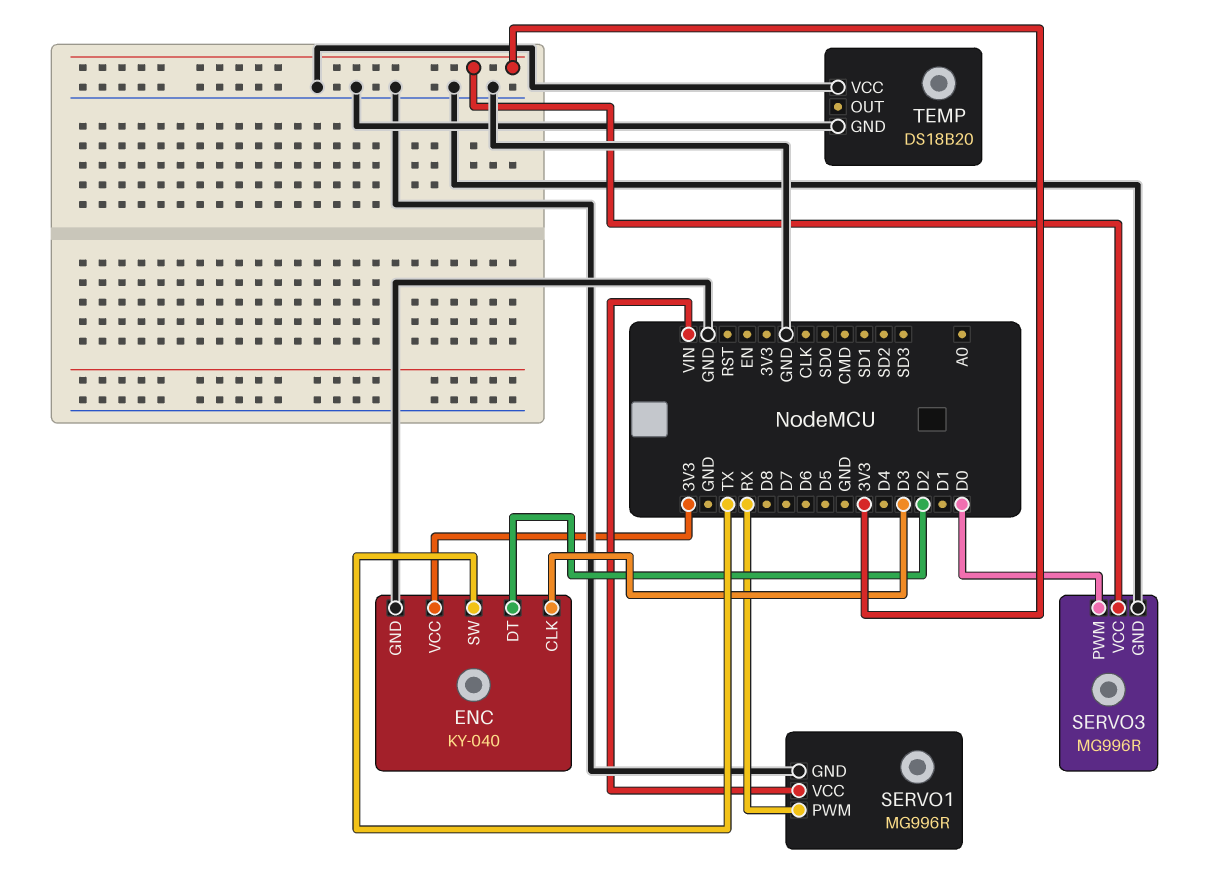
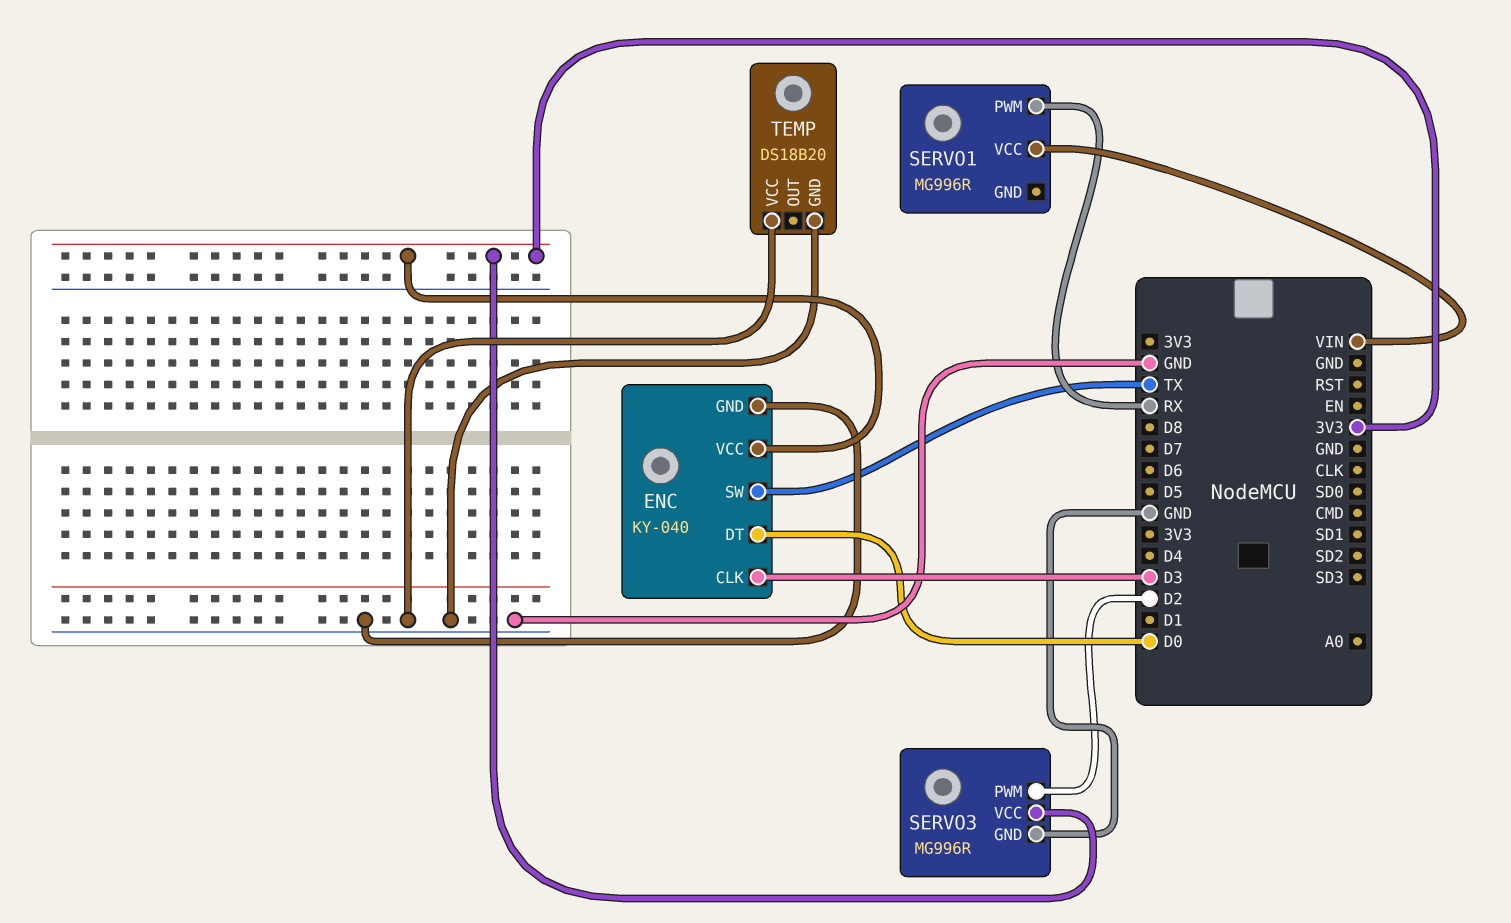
ENC pin DT: D2 -> D0
SERVO1 pin GND: GND -> none
SERVO3 pin PWM: D0 -> D2

